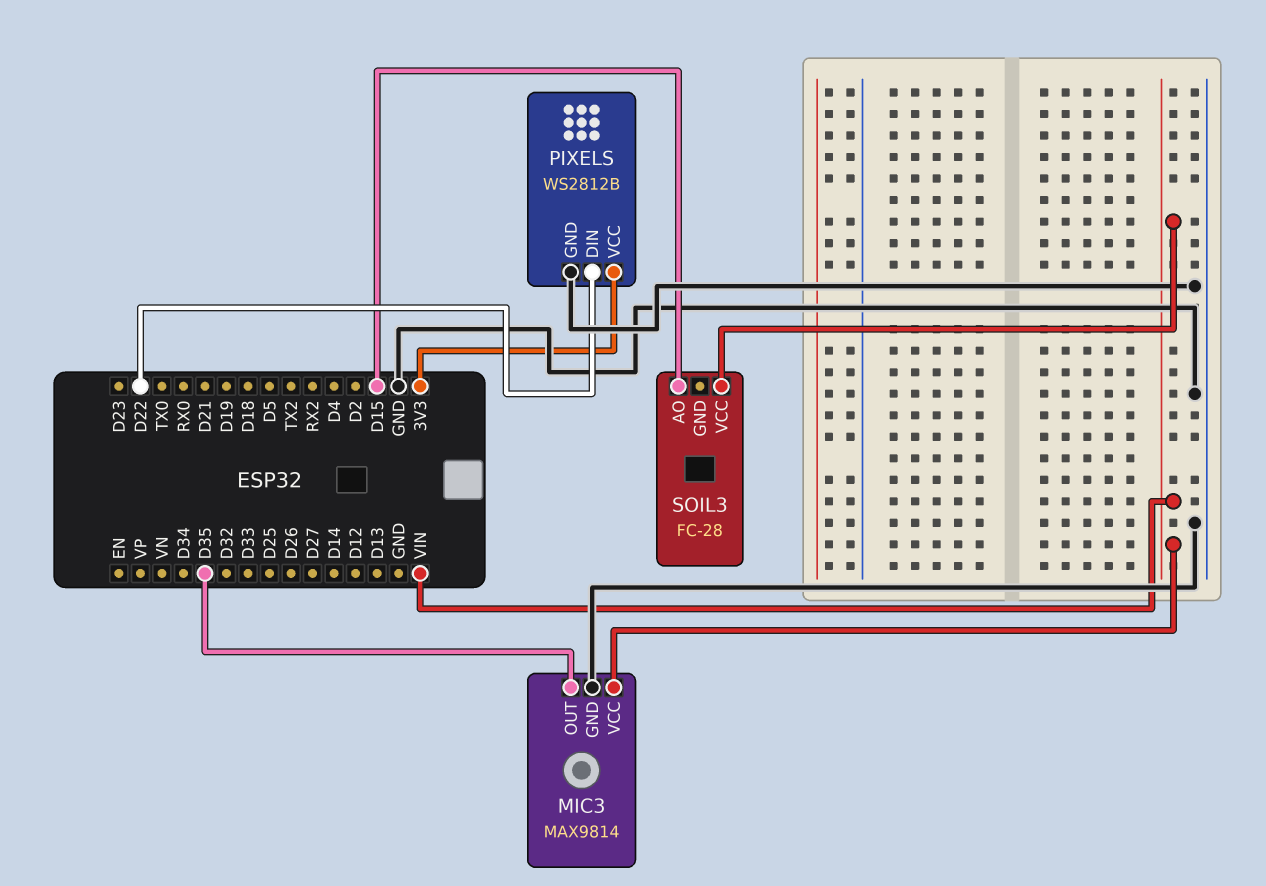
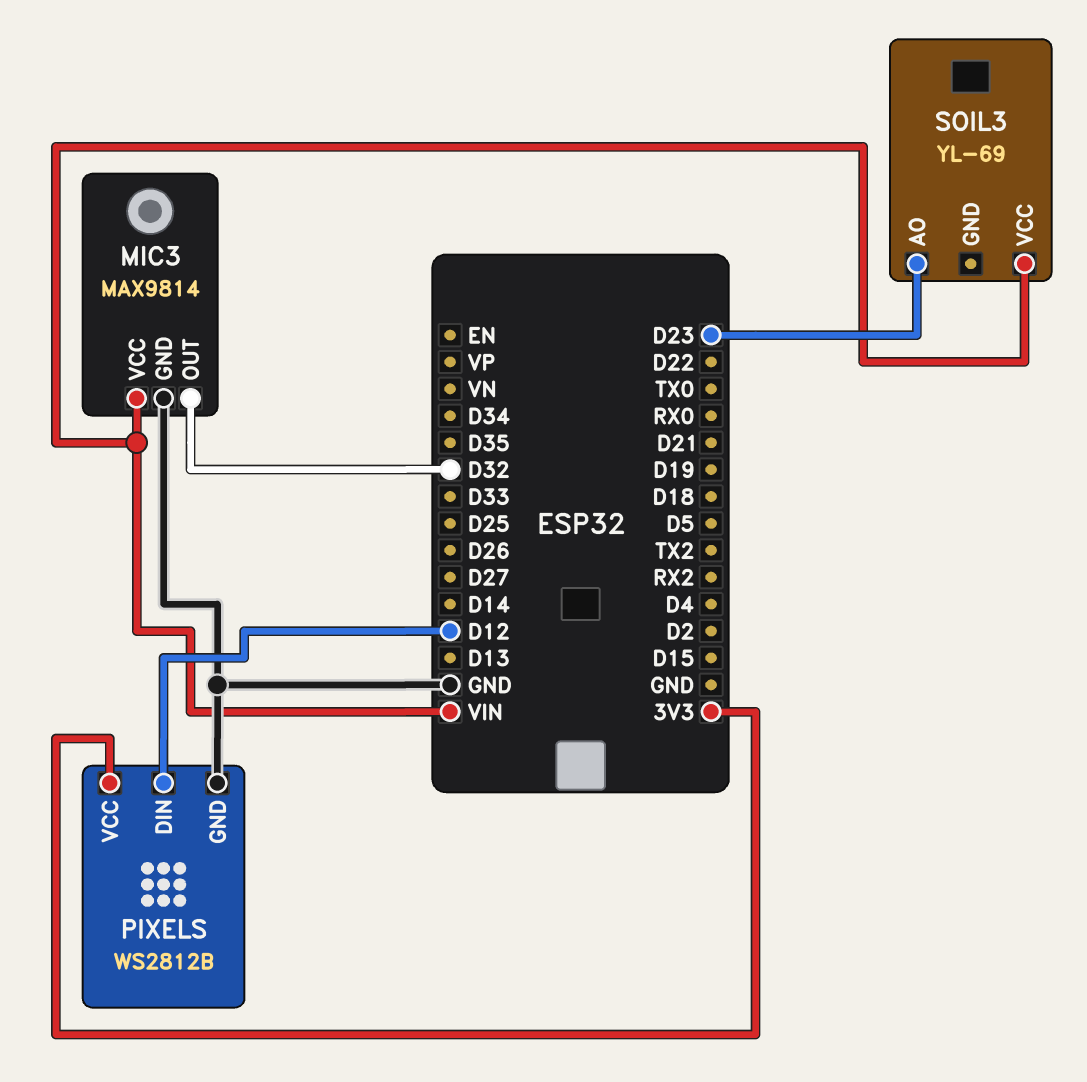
MIC3 pin OUT: D35 -> D32
PIXELS pin DIN: D22 -> D12
SOIL3: FC-28 -> YL-69
SOIL3 pin AO: D15 -> D23

